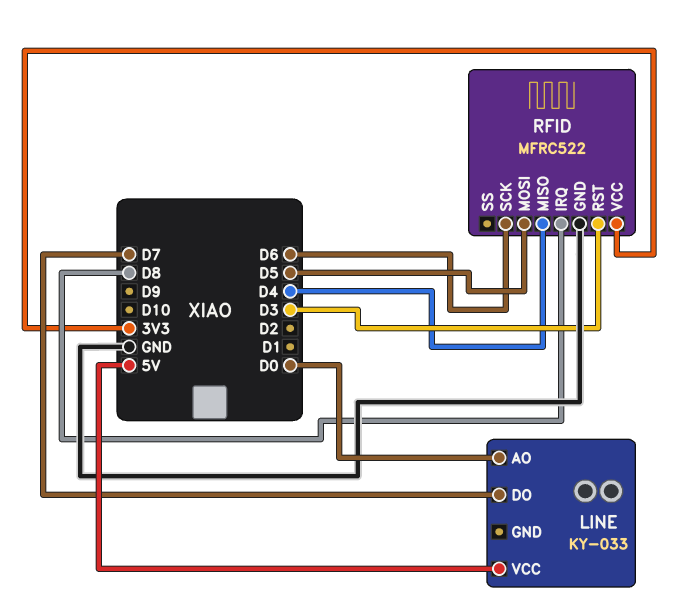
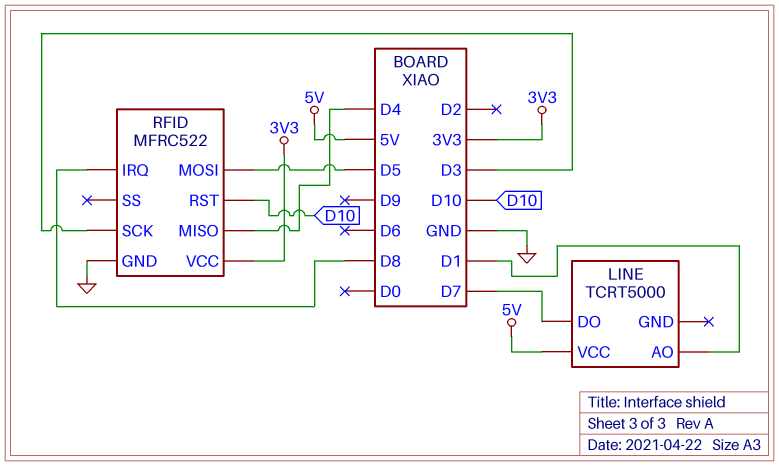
LINE: KY-033 -> TCRT5000
LINE pin AO: D0 -> D1
RFID pin RST: D3 -> D10
RFID pin SCK: D6 -> D3

